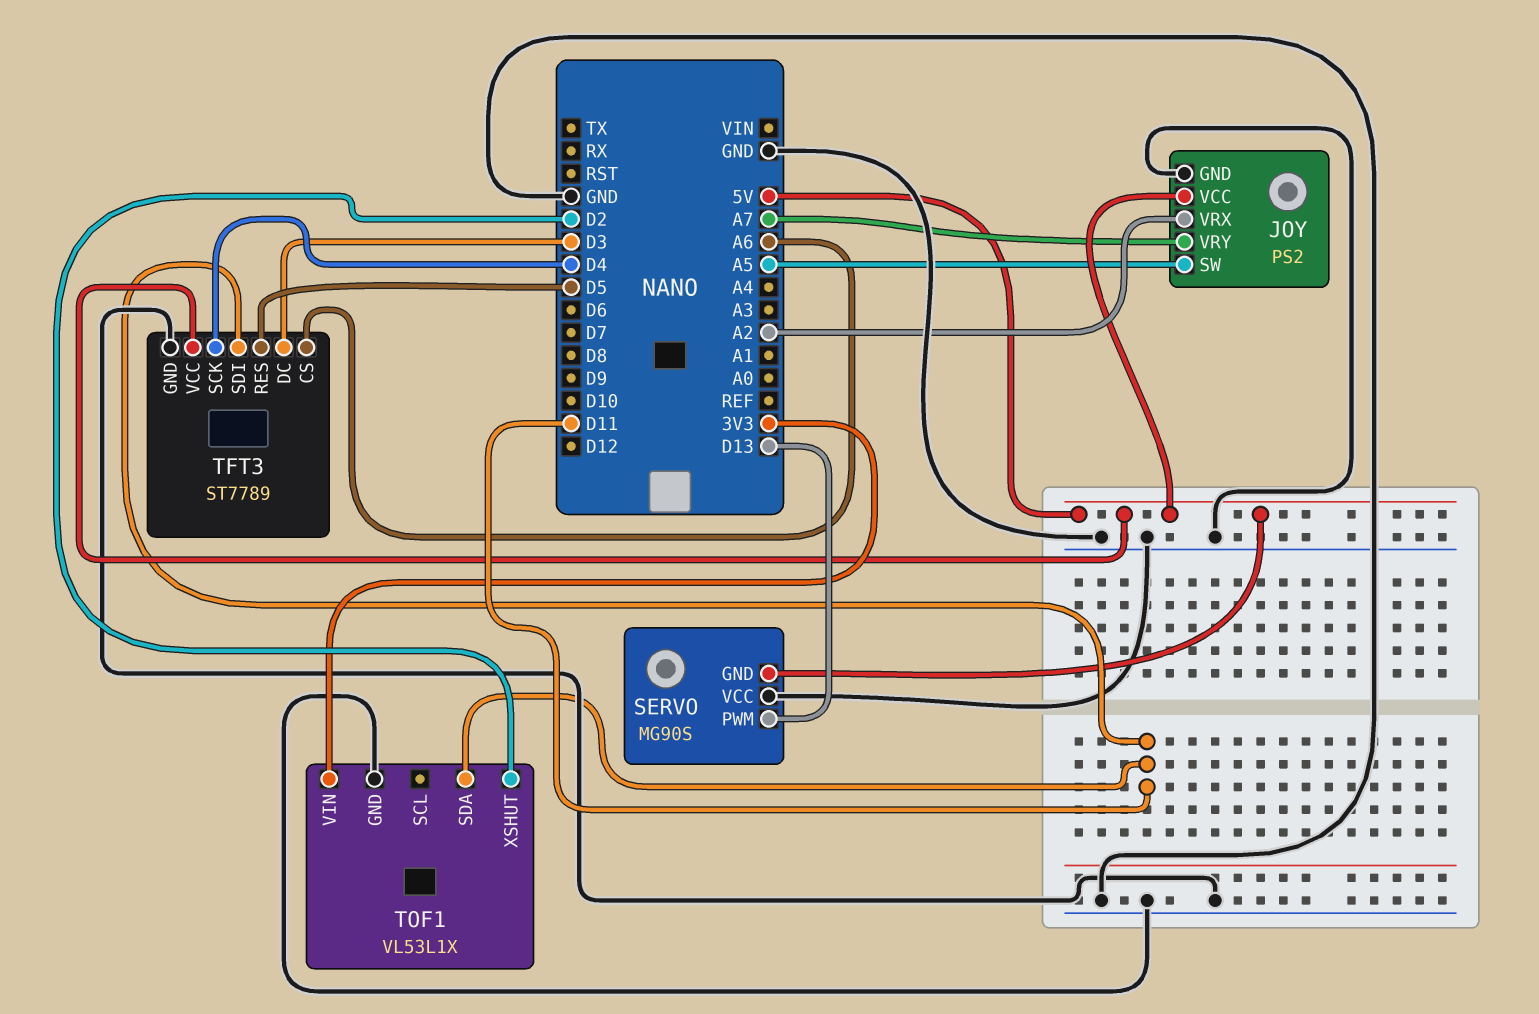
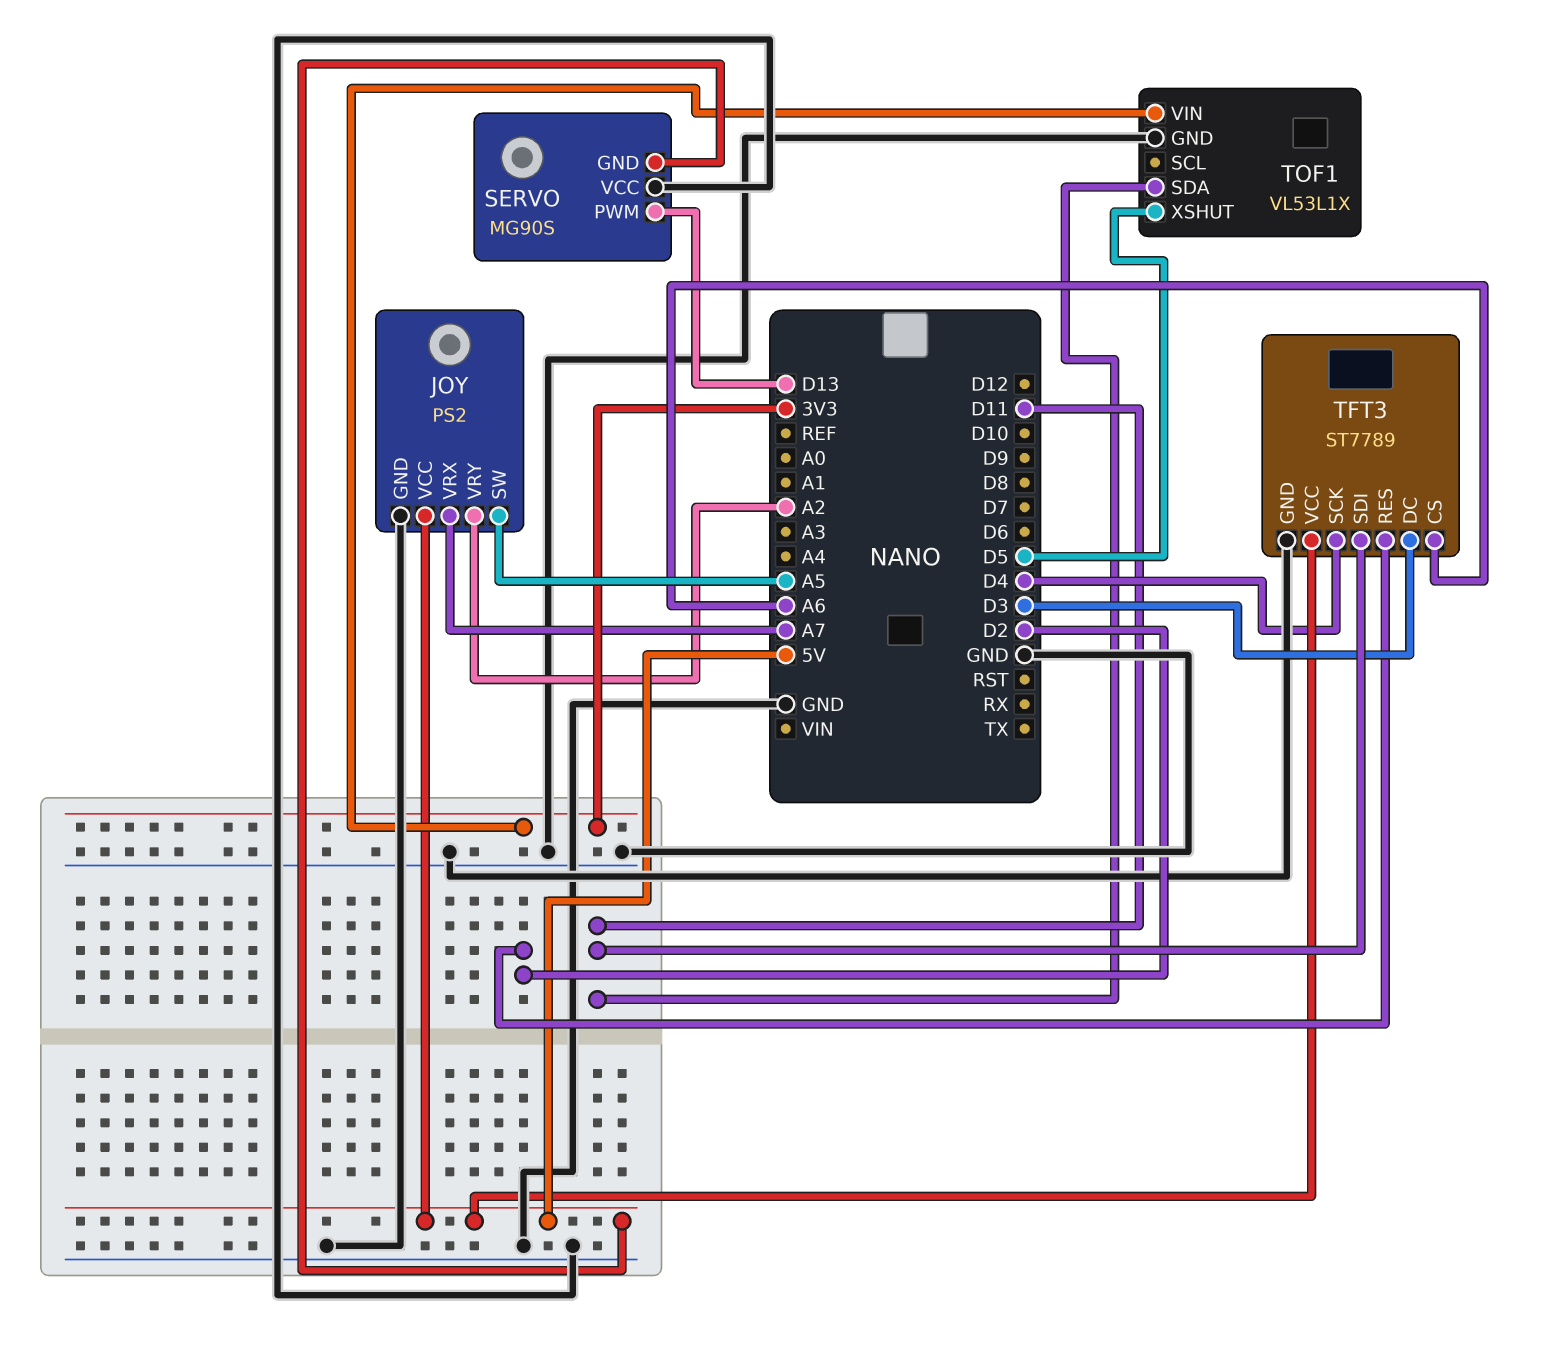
JOY pin VRX: A2 -> A7
JOY pin VRY: A7 -> A2
TFT3 pin RES: D5 -> D2
TOF1 pin XSHUT: D2 -> D5

